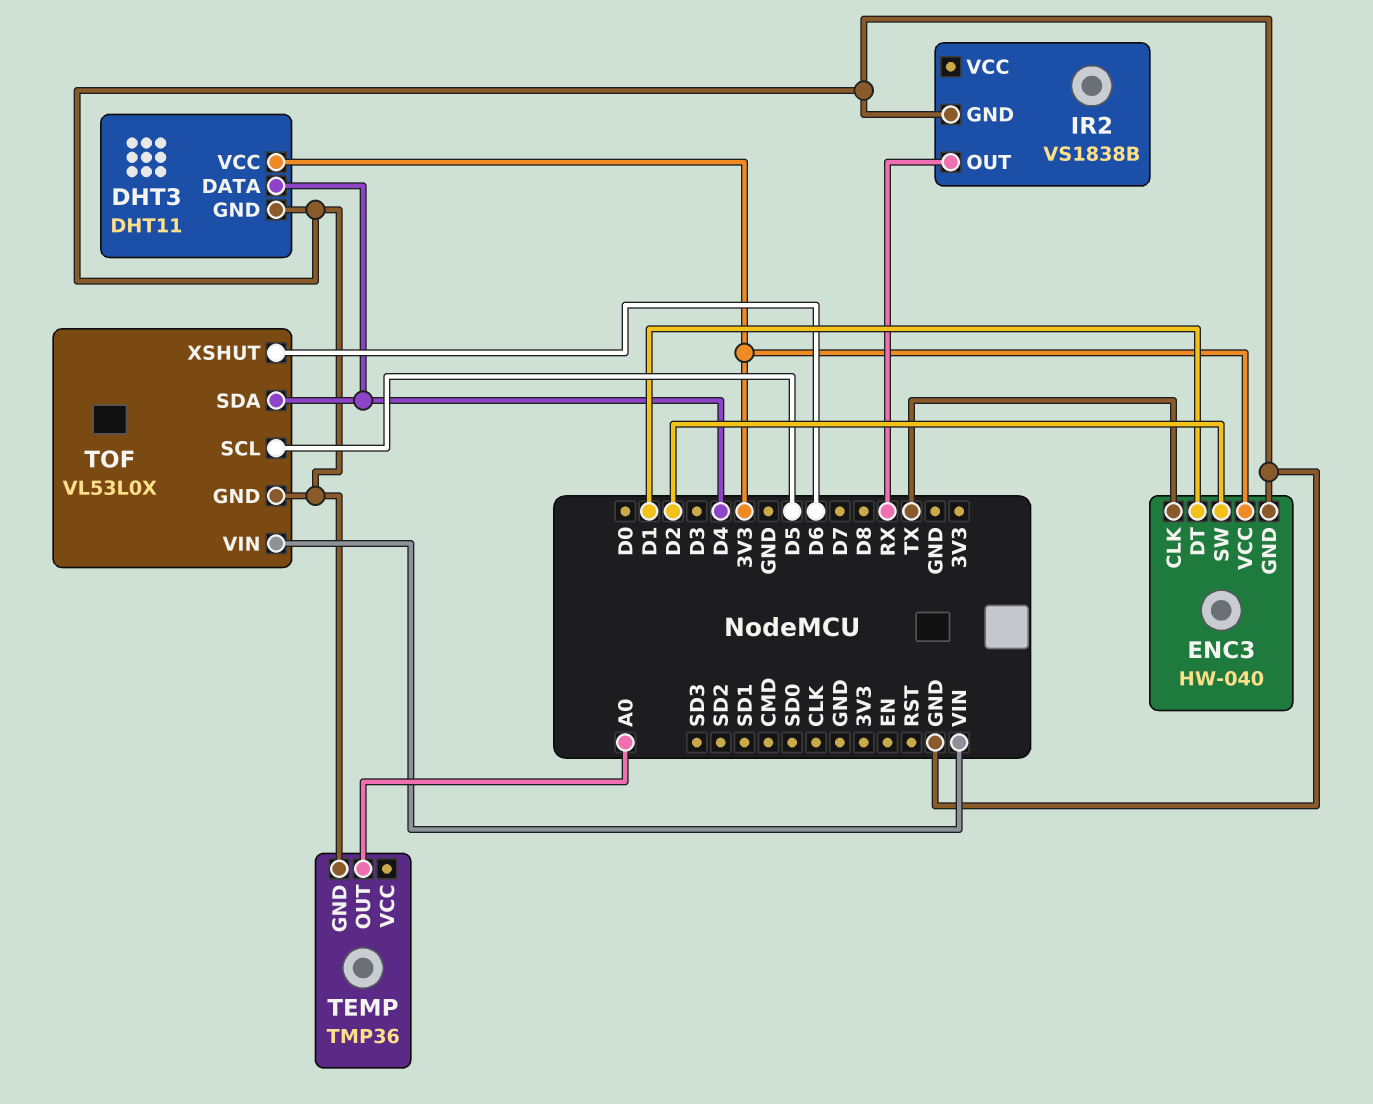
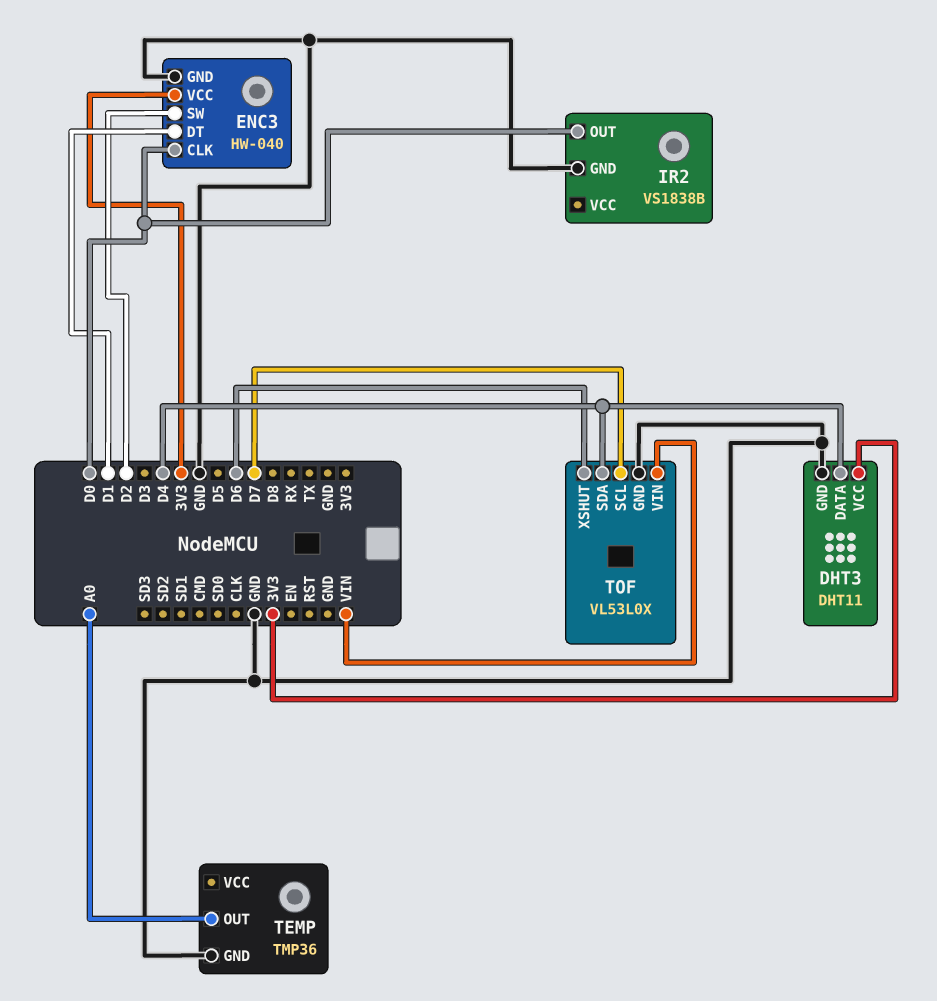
ENC3 pin CLK: TX -> D0
IR2 pin OUT: RX -> D0
TOF pin SCL: D5 -> D7

